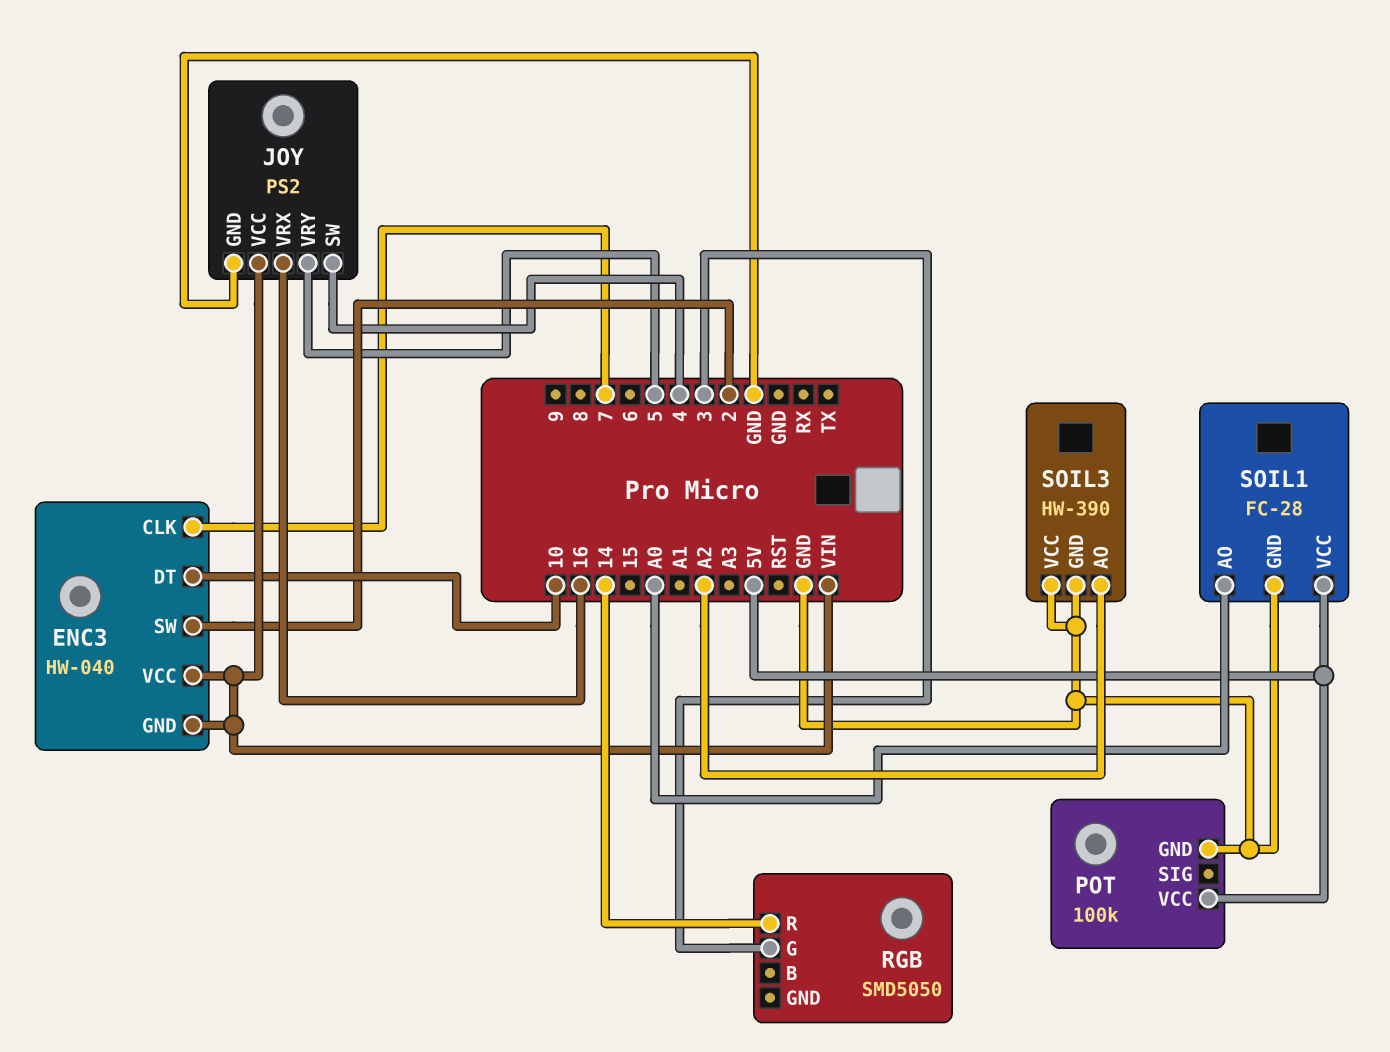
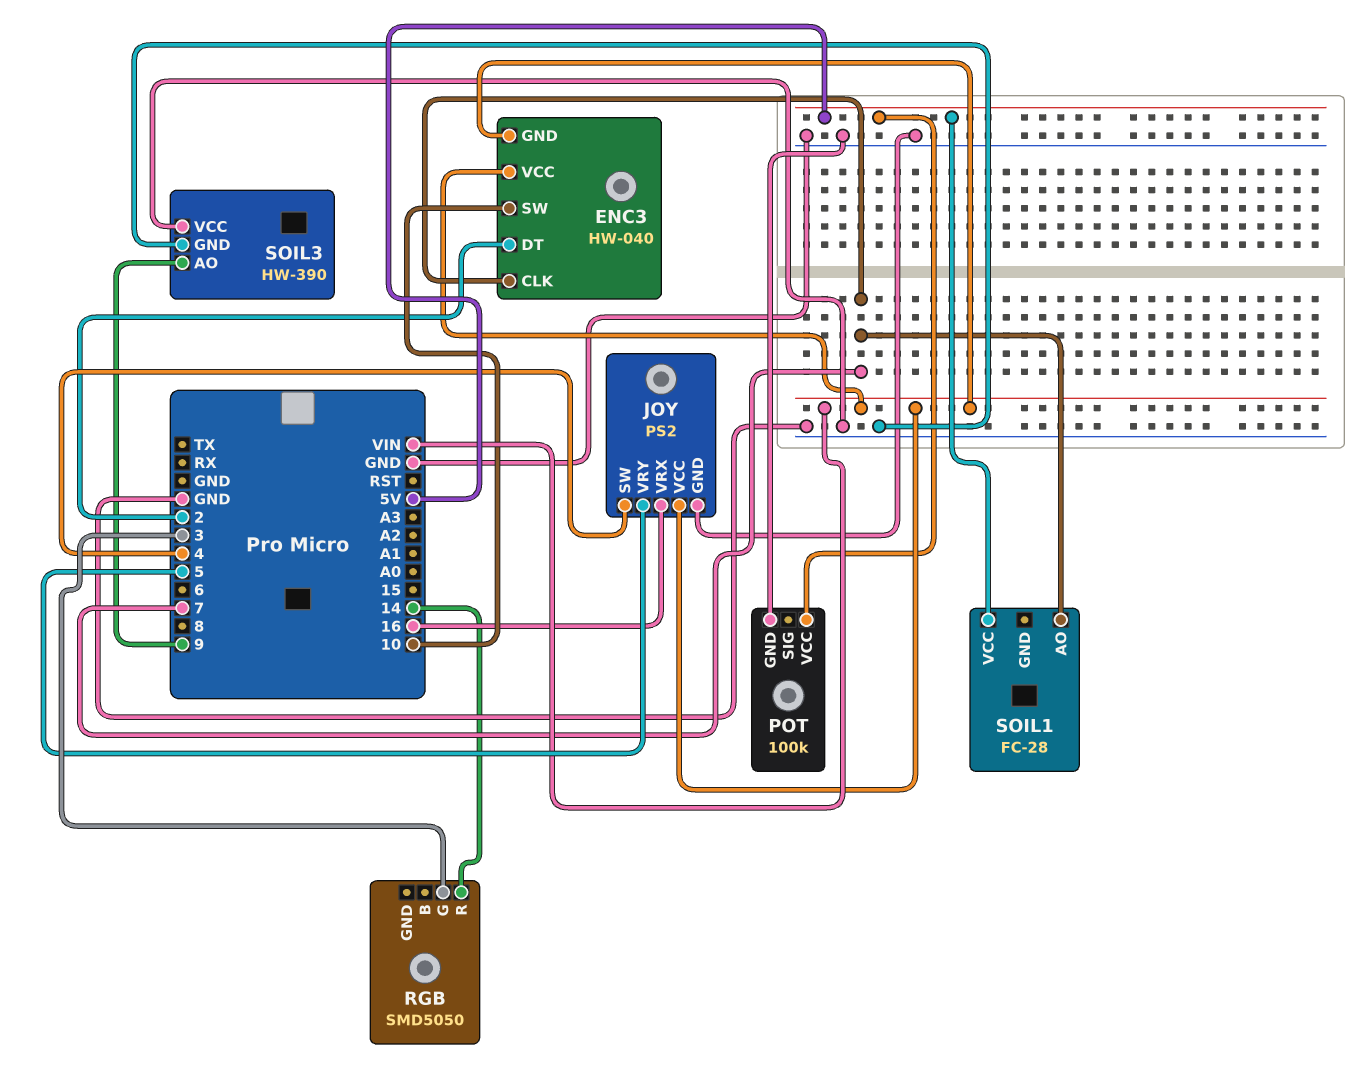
ENC3 pin DT: 10 -> 2
ENC3 pin SW: 2 -> 10
SOIL1 pin AO: A0 -> 7
SOIL1 pin GND: GND -> none
SOIL3 pin AO: A2 -> 9

